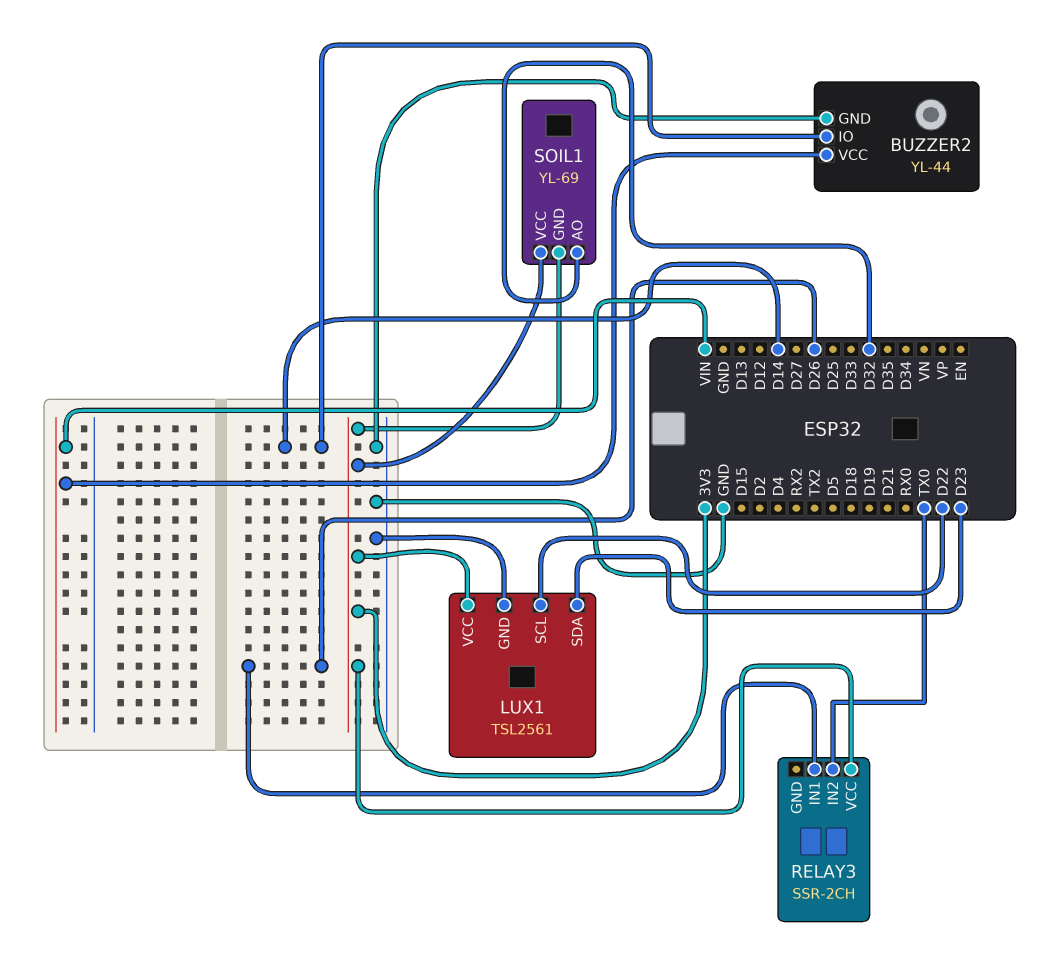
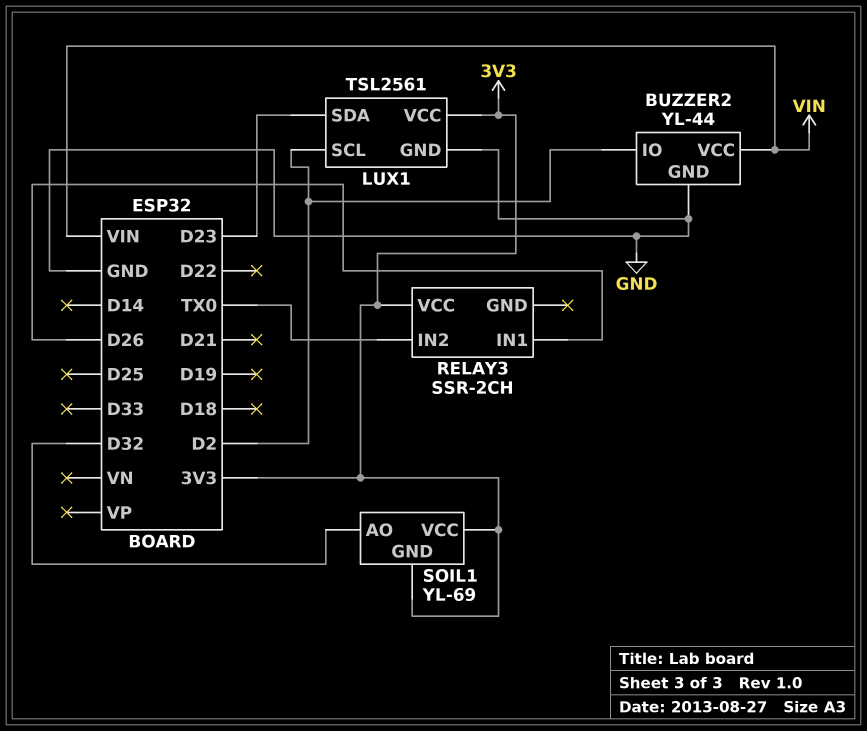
BUZZER2 pin IO: D14 -> D2
LUX1 pin SCL: D22 -> D2

